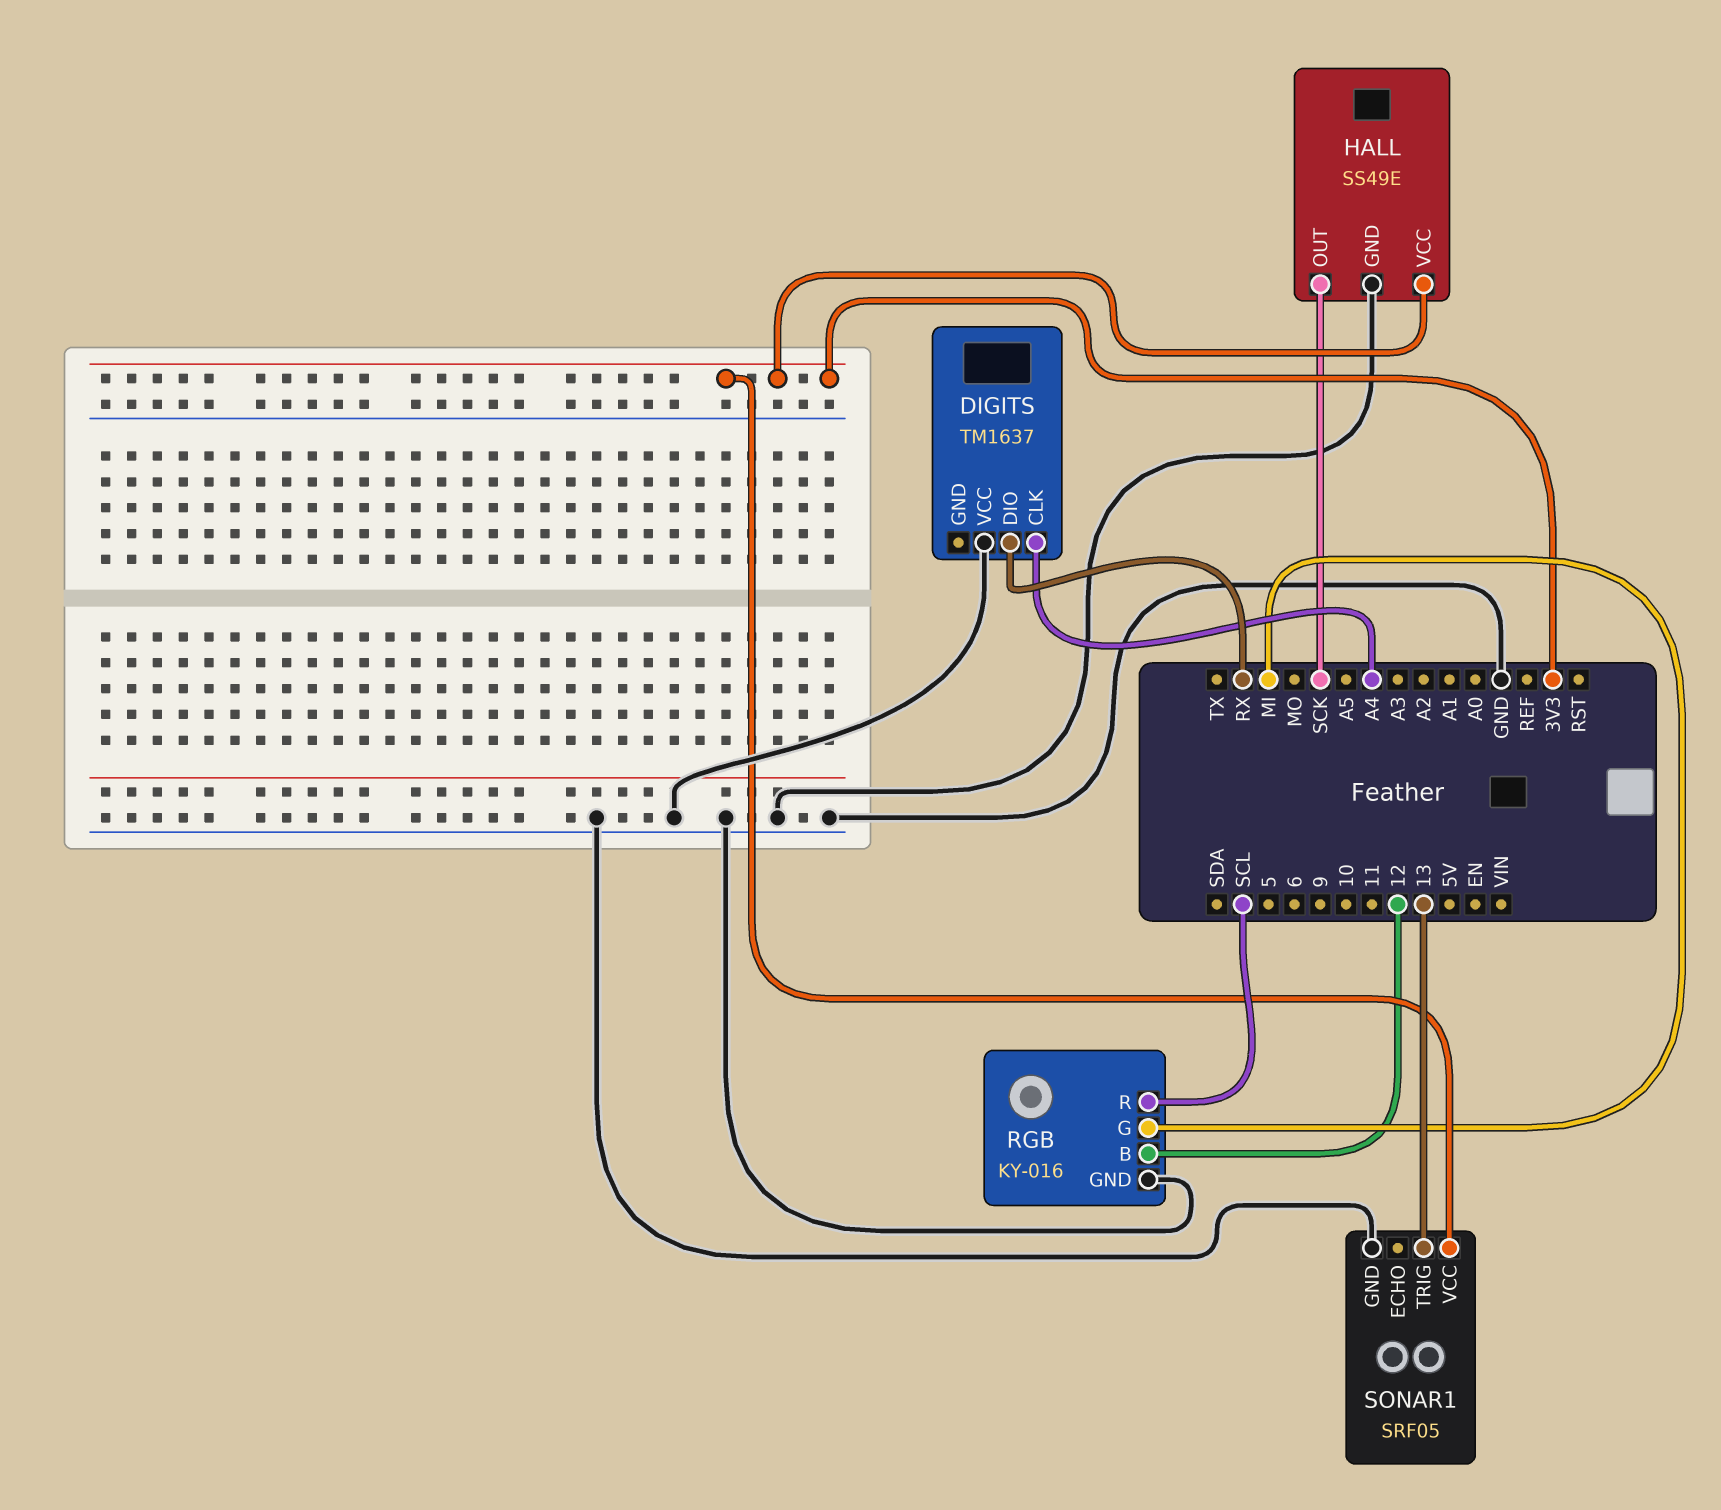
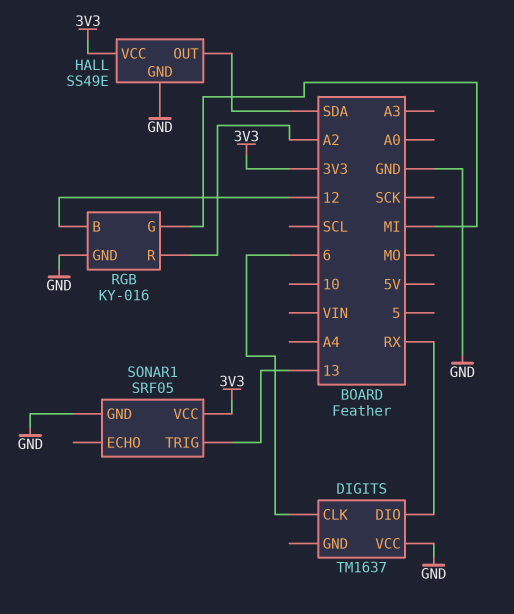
DIGITS pin CLK: A4 -> 6
HALL pin OUT: SCK -> SDA
RGB pin R: SCL -> A2

